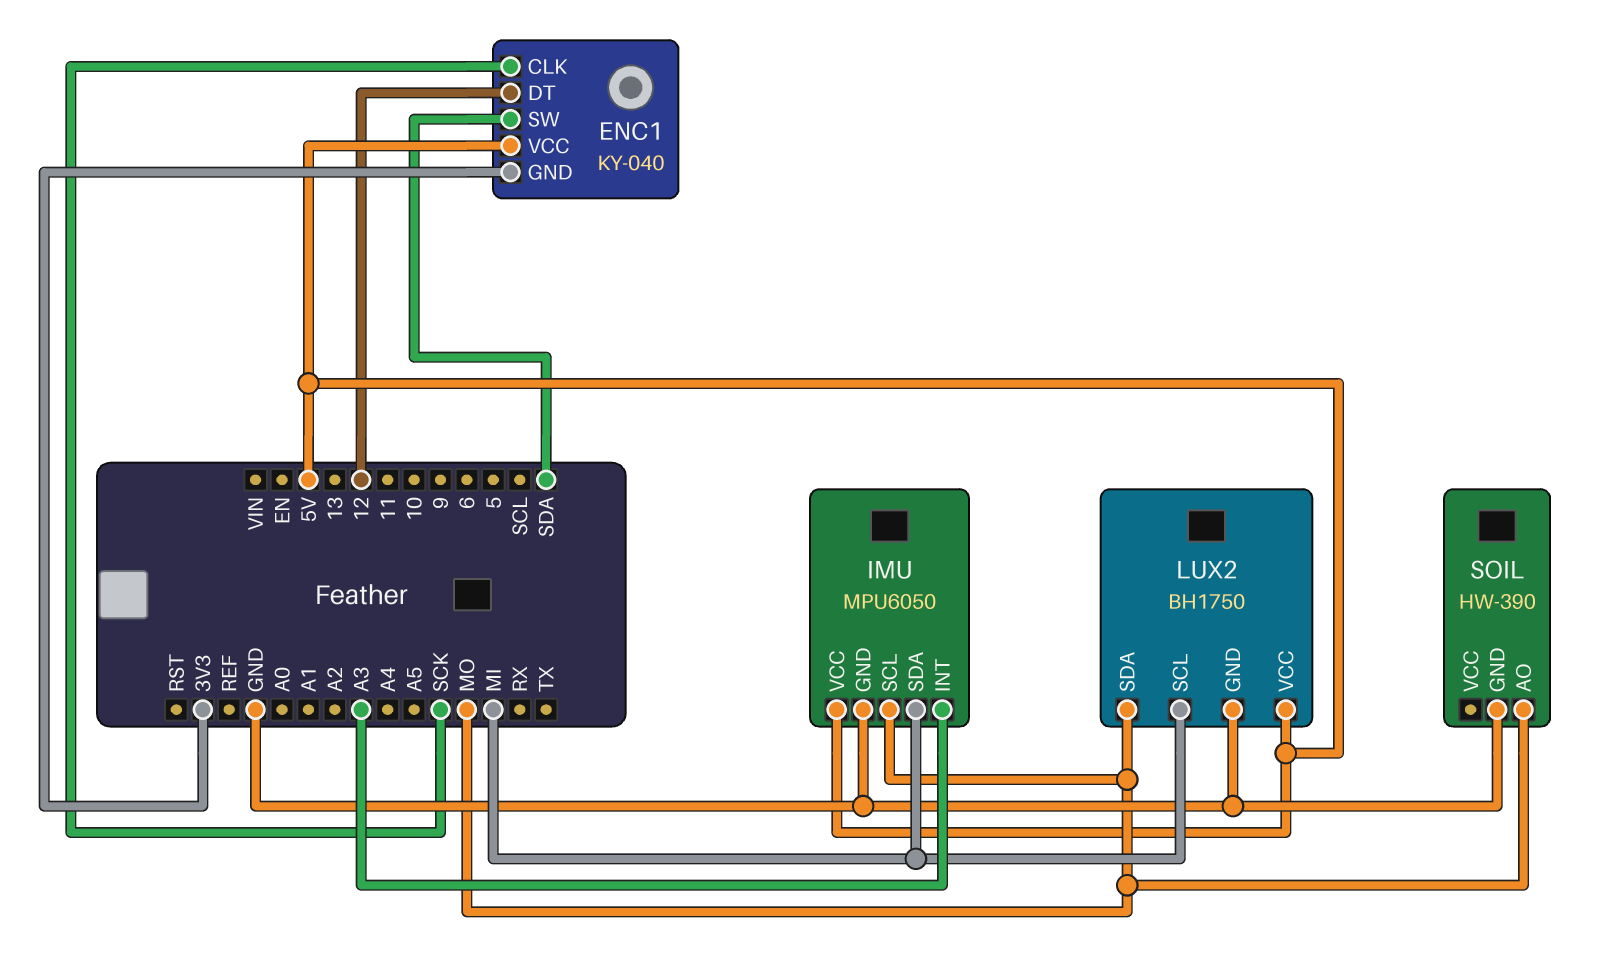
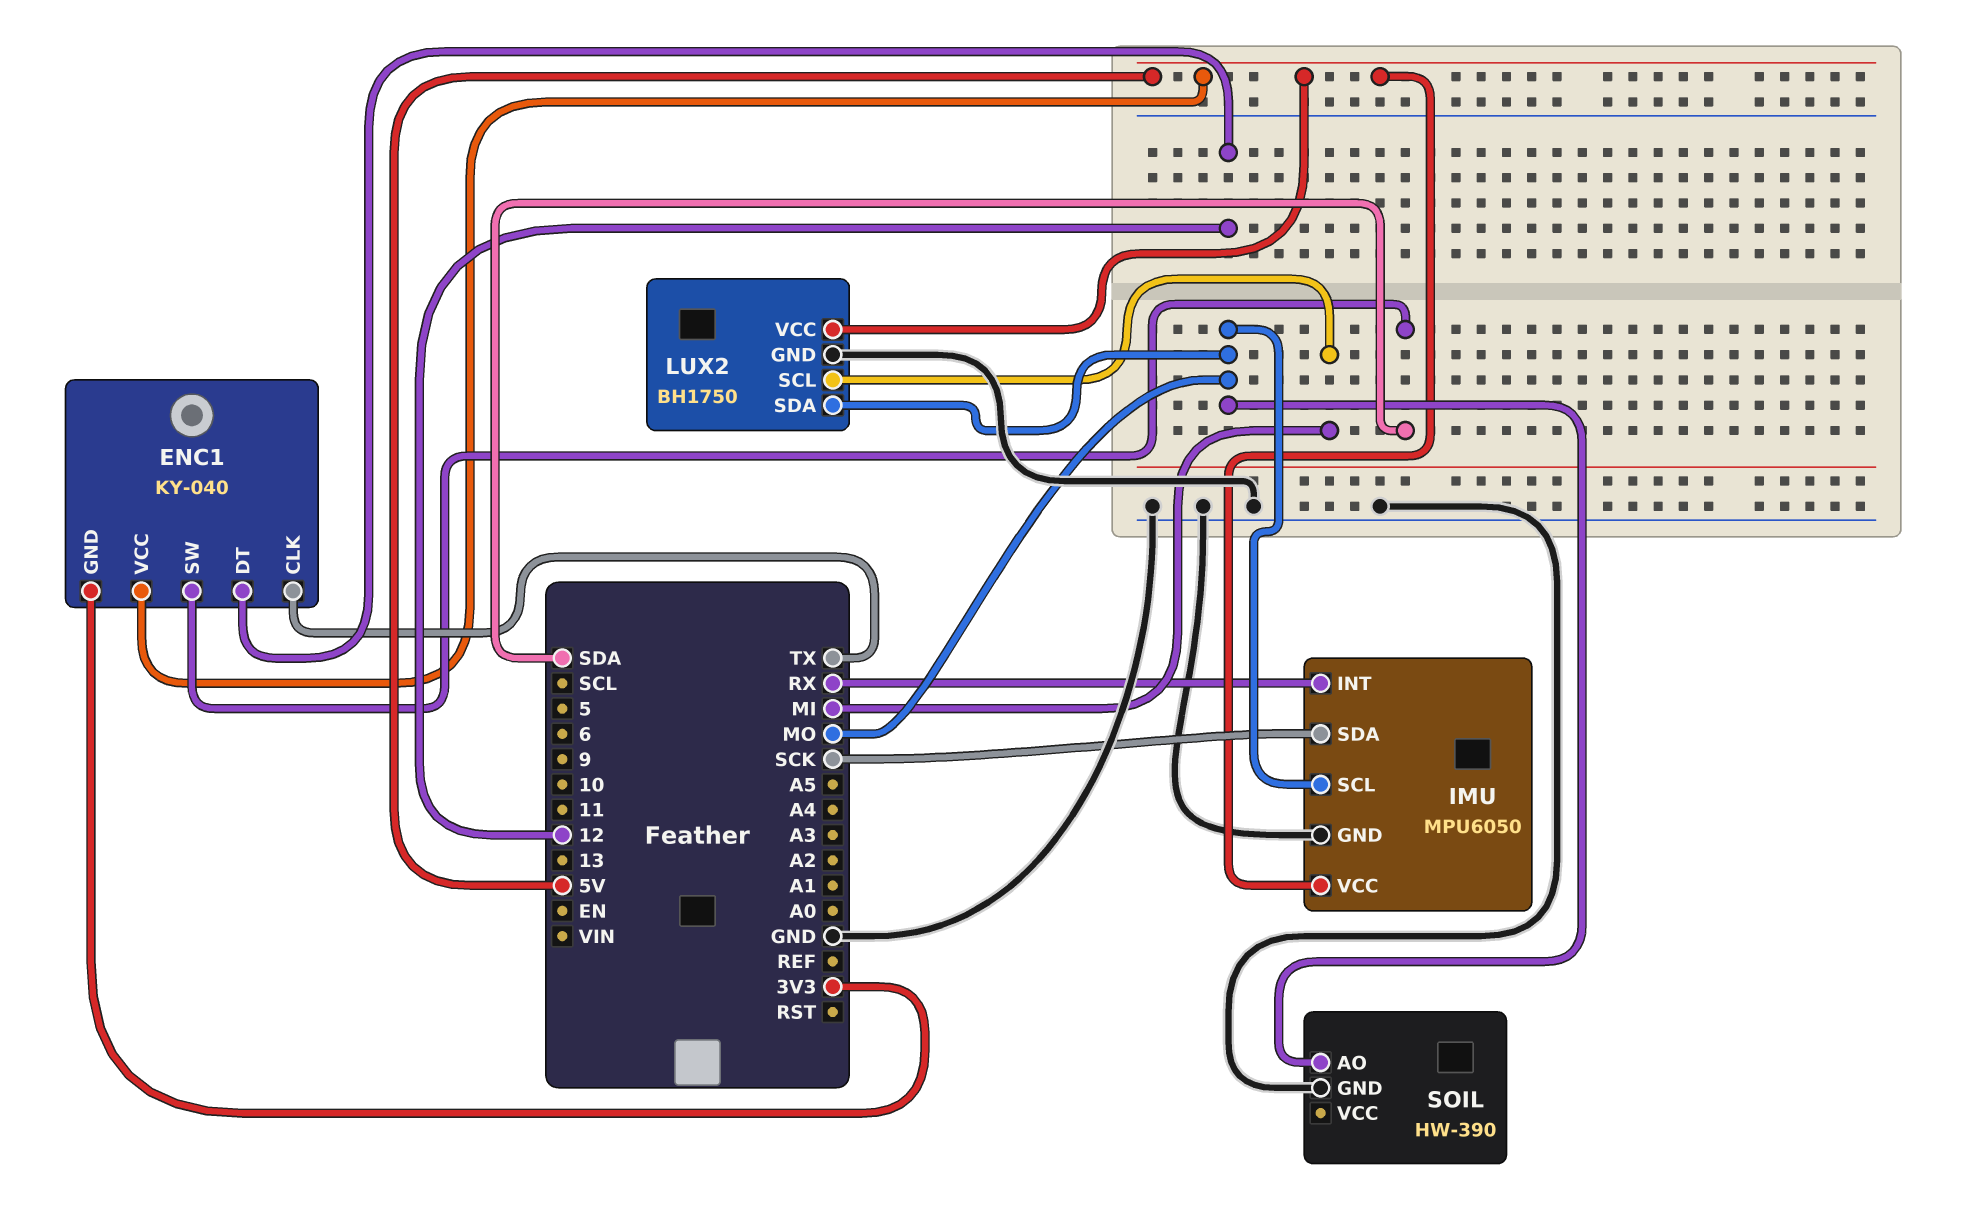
ENC1 pin CLK: SCK -> TX
IMU pin INT: A3 -> RX
IMU pin SDA: MI -> SCK

